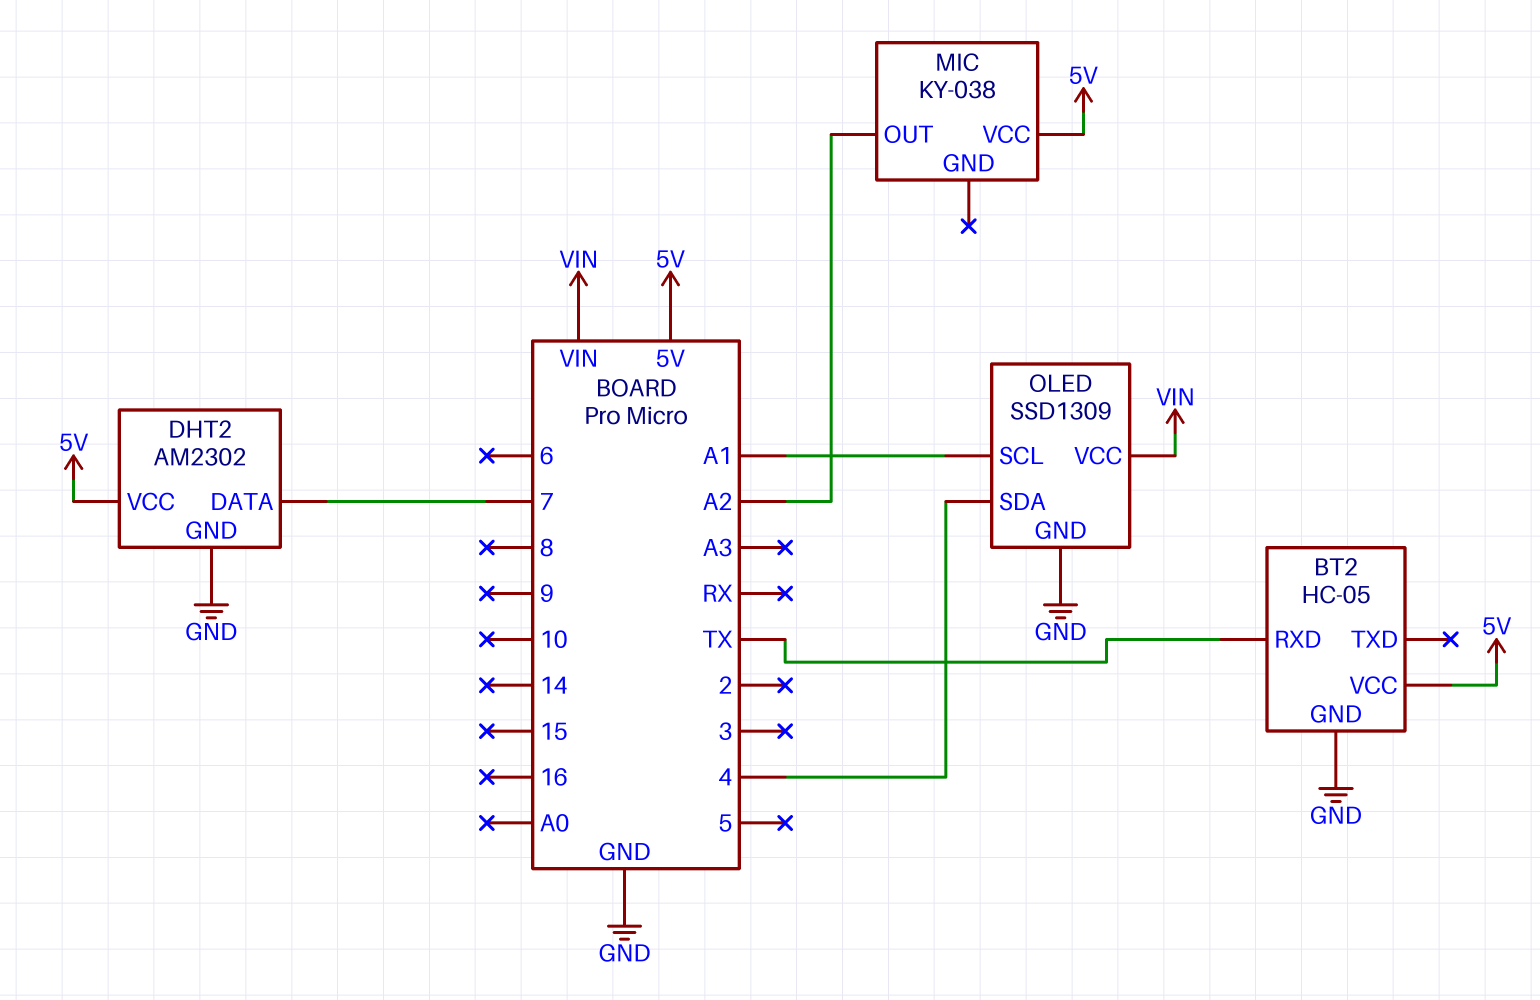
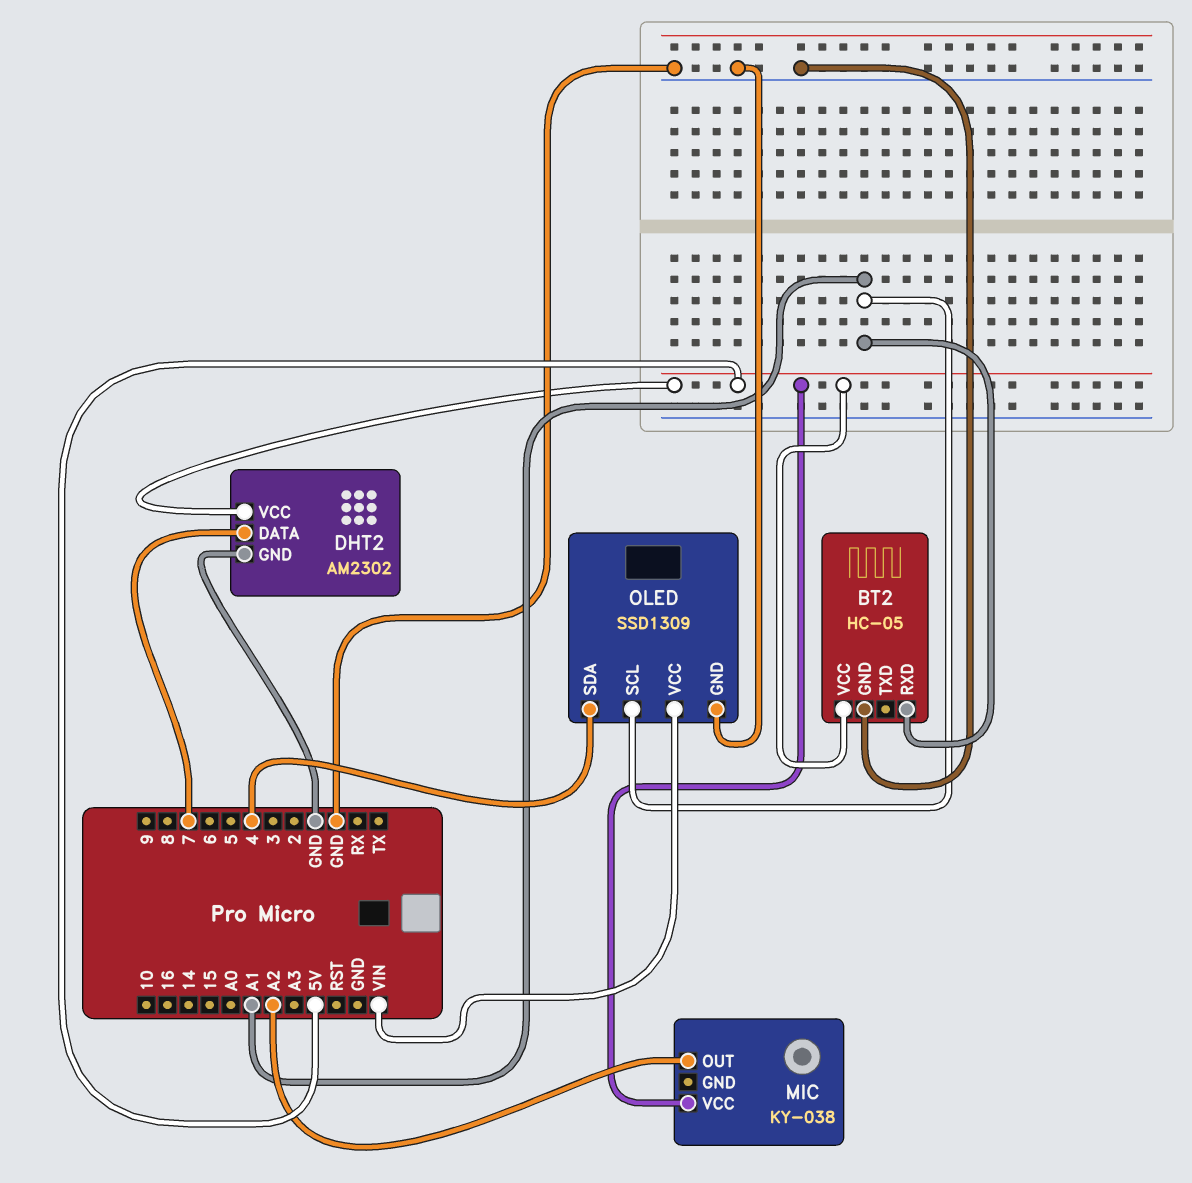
BT2 pin RXD: TX -> A1

